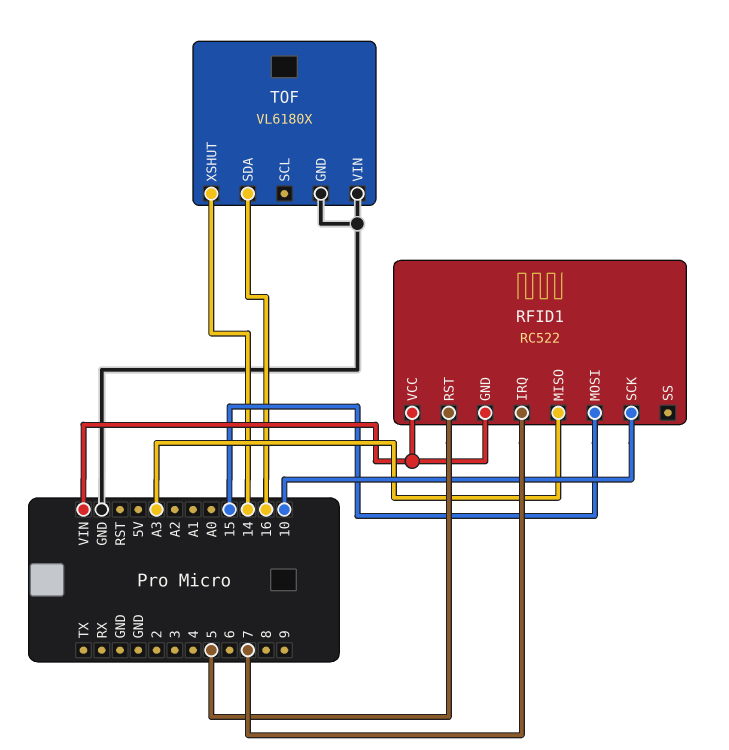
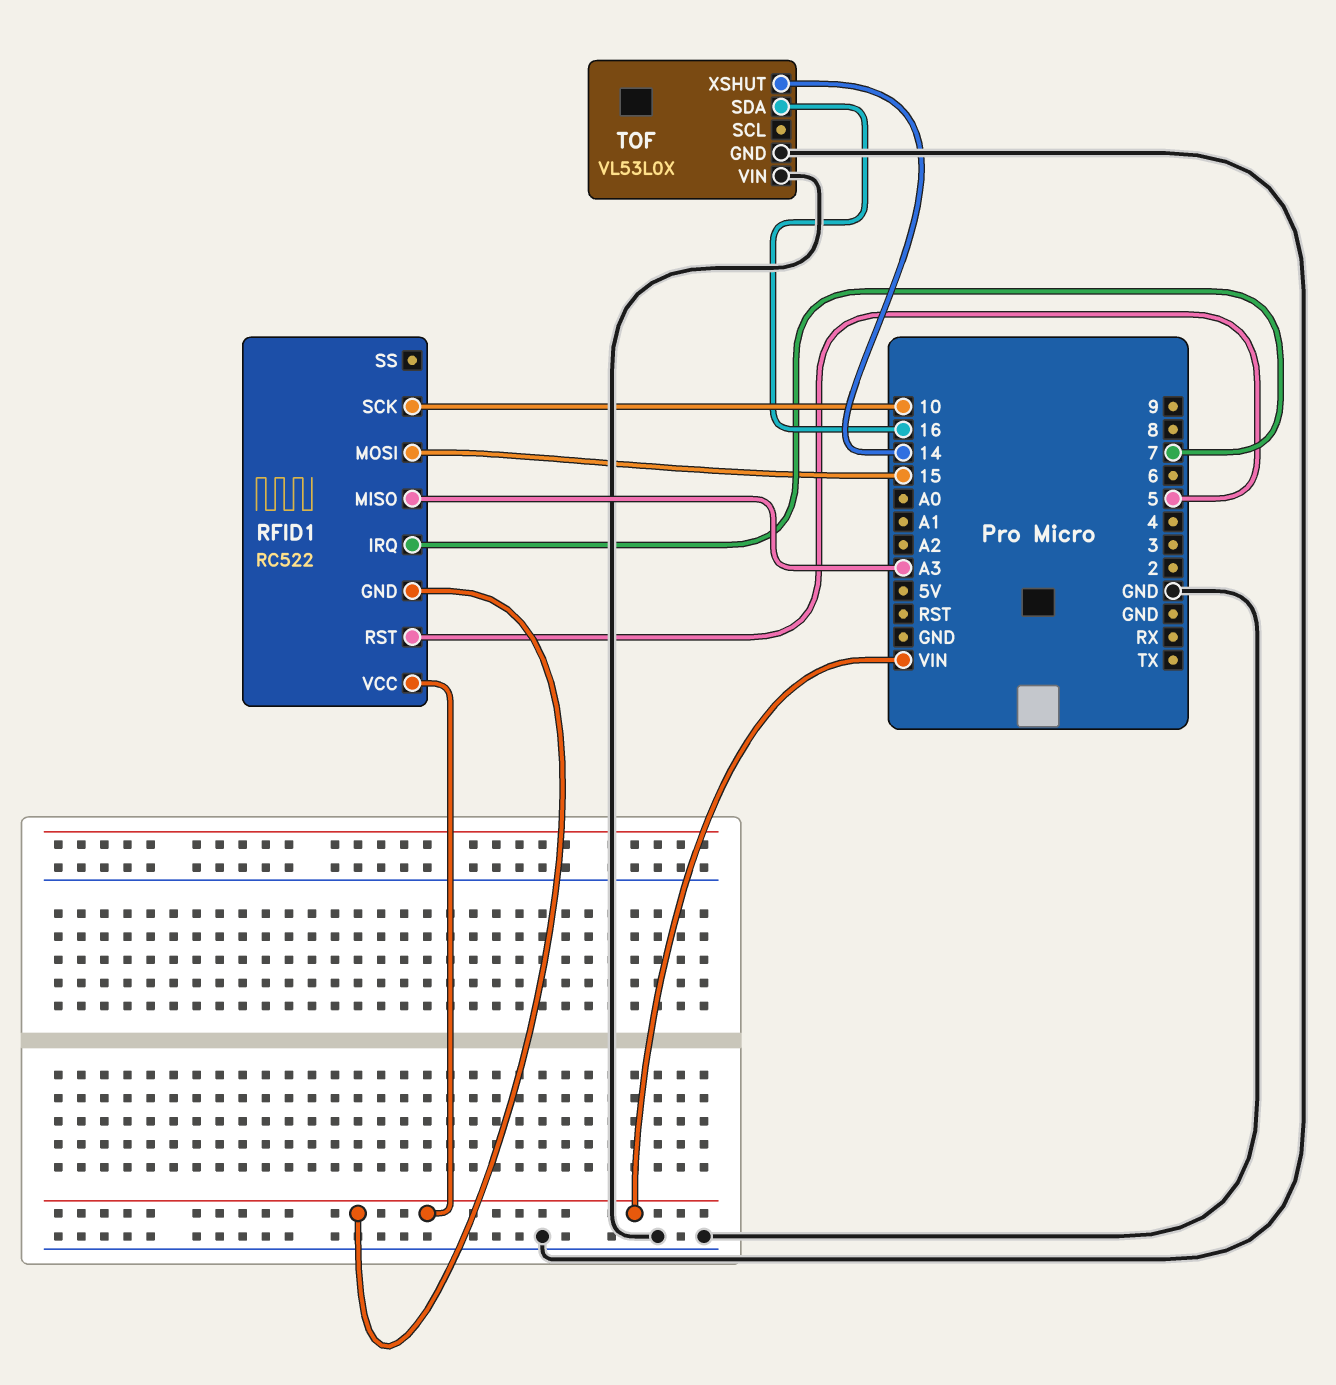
TOF: VL6180X -> VL53L0X

